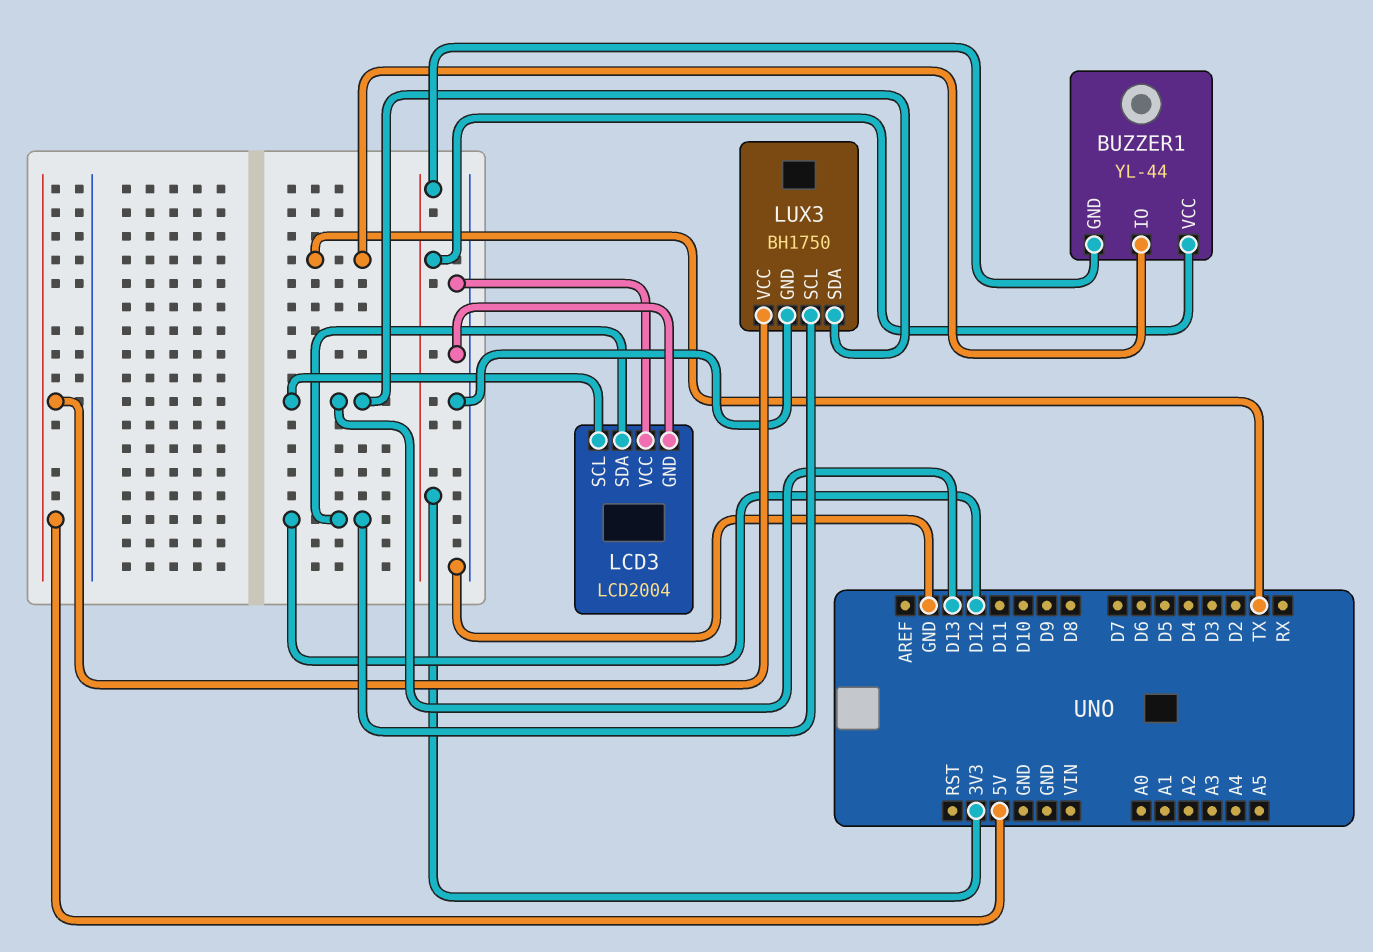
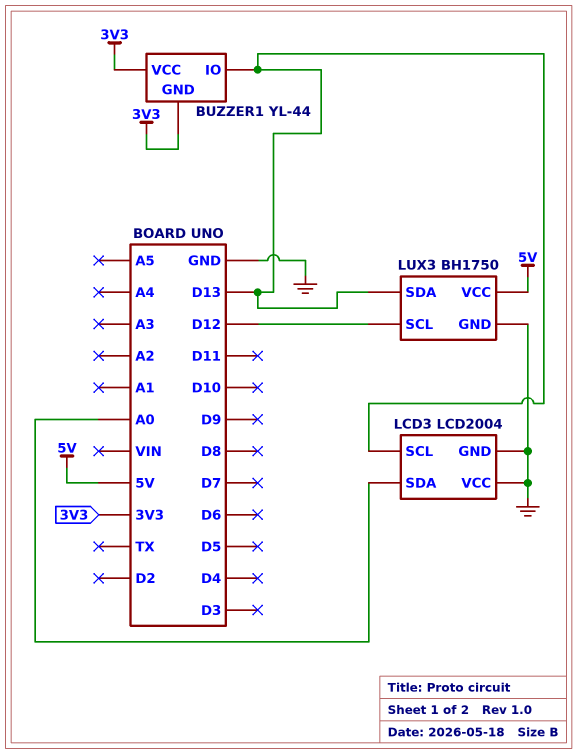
BUZZER1 pin IO: TX -> D13
LCD3 pin SDA: D12 -> A0

